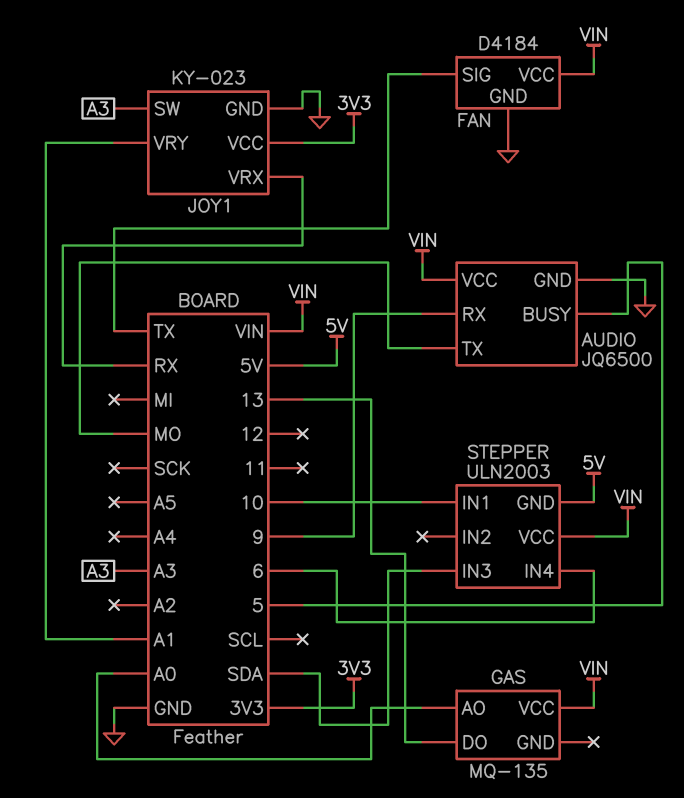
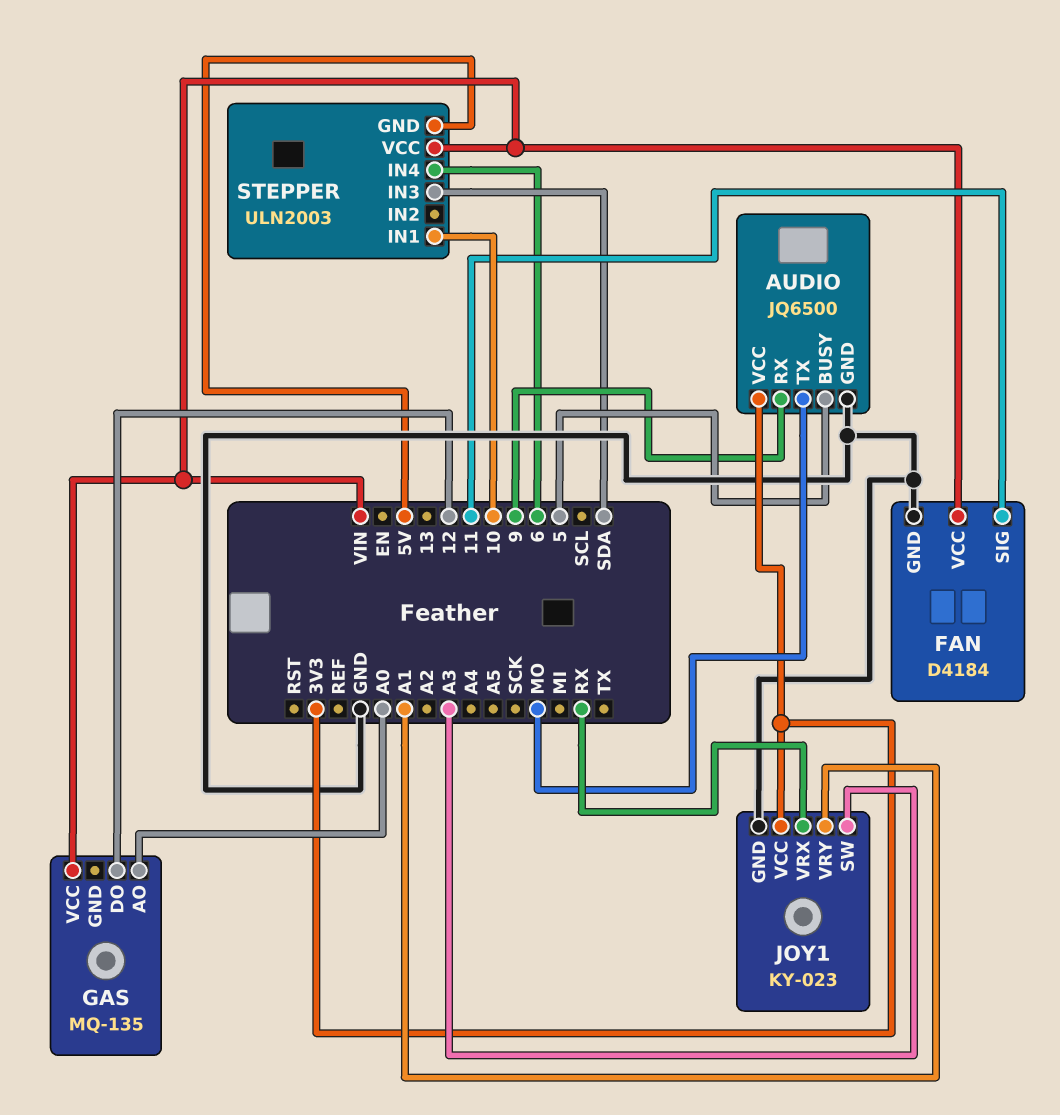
AUDIO pin VCC: VIN -> 3V3
FAN pin SIG: TX -> 11
GAS pin DO: 13 -> 12

